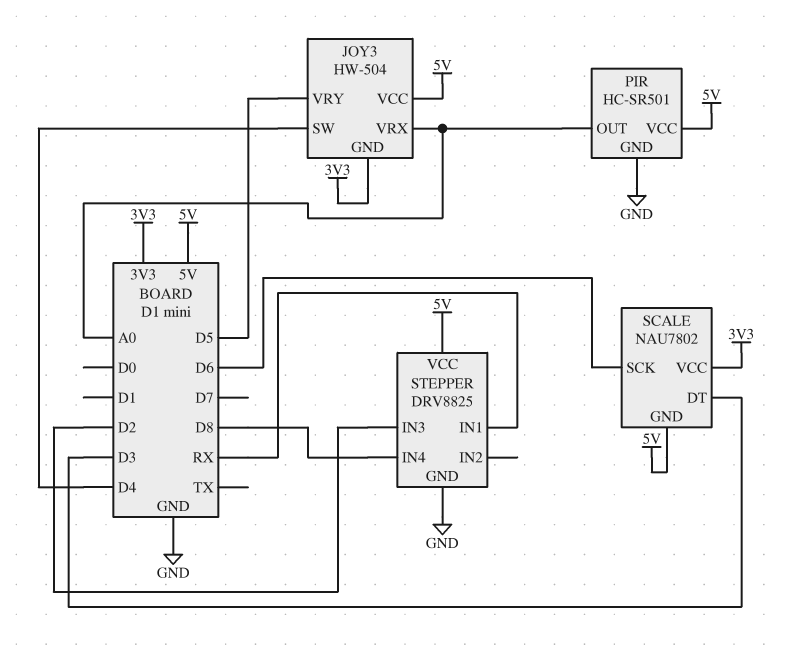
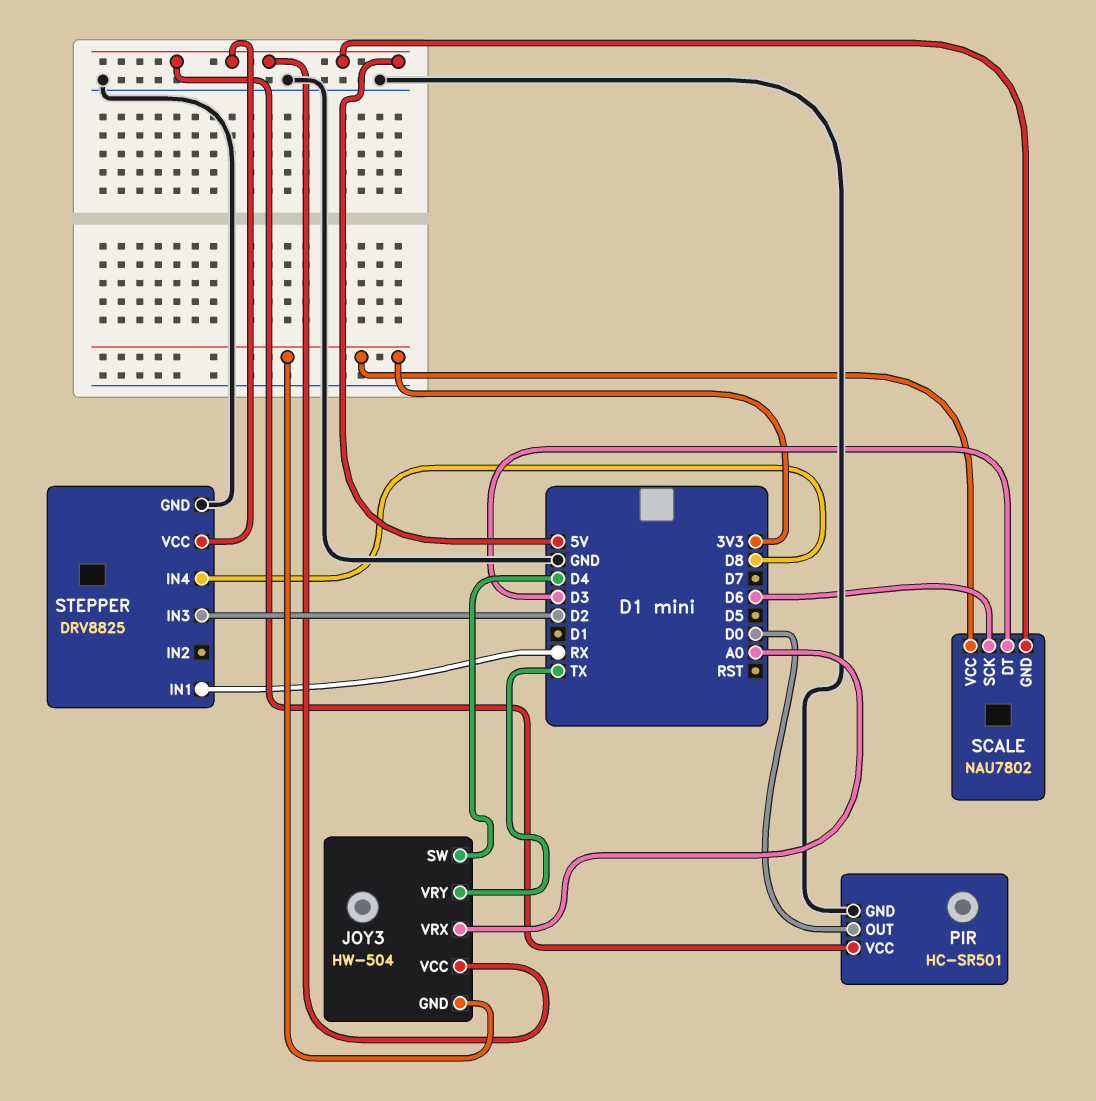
JOY3 pin VRY: D5 -> TX
PIR pin OUT: A0 -> D0

